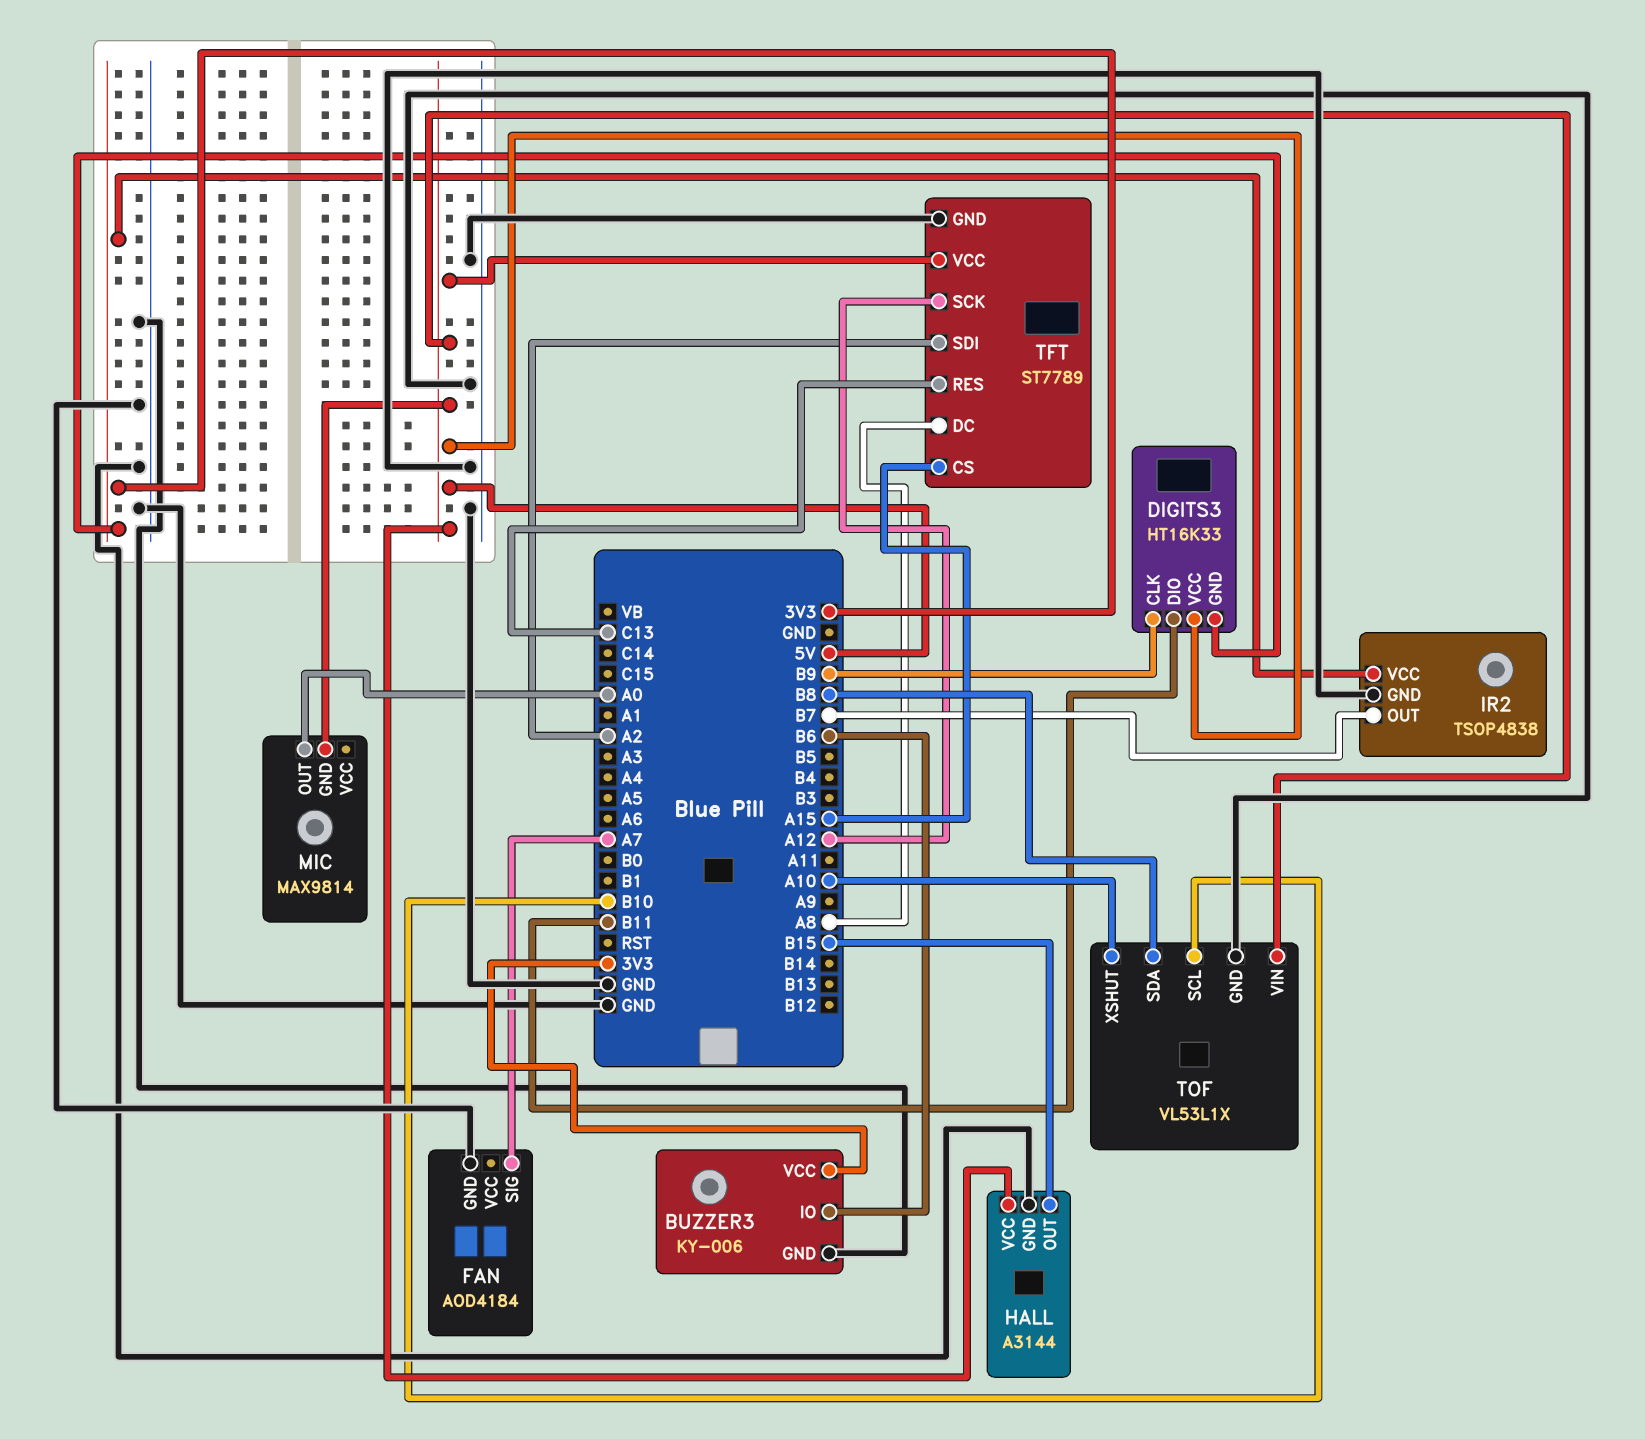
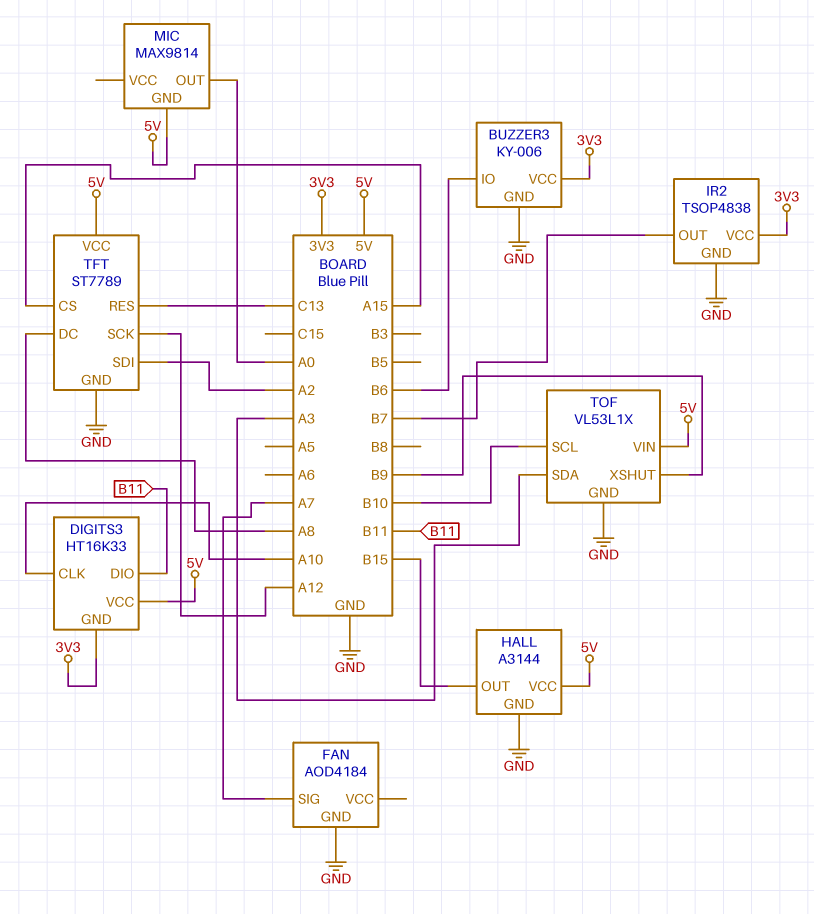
DIGITS3 pin CLK: B9 -> A10
TOF pin SDA: B8 -> A3
TOF pin XSHUT: A10 -> B9

